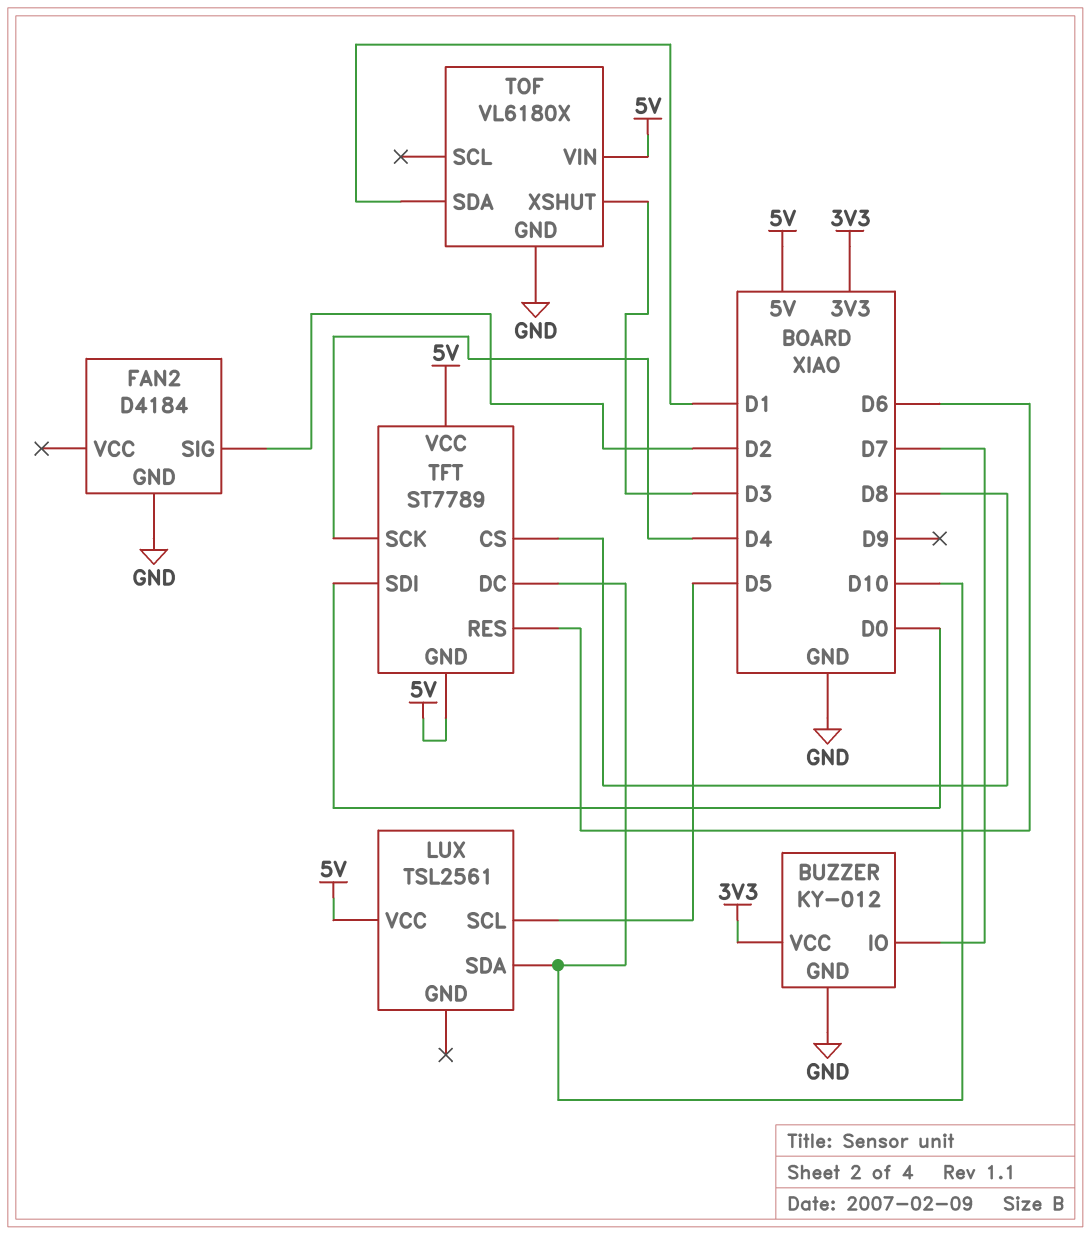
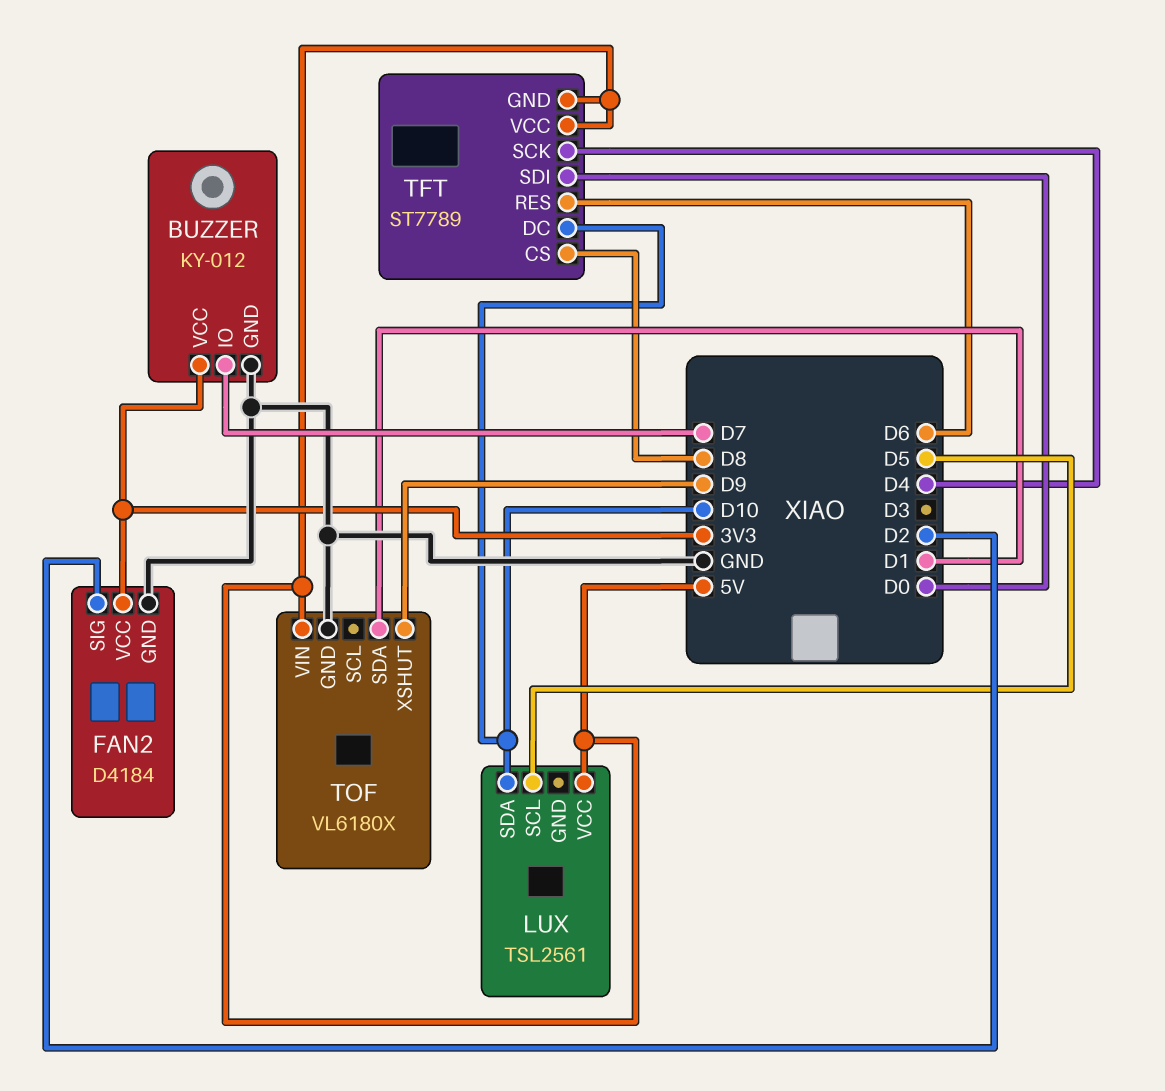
FAN2 pin VCC: none -> 3V3
TOF pin XSHUT: D3 -> D9

